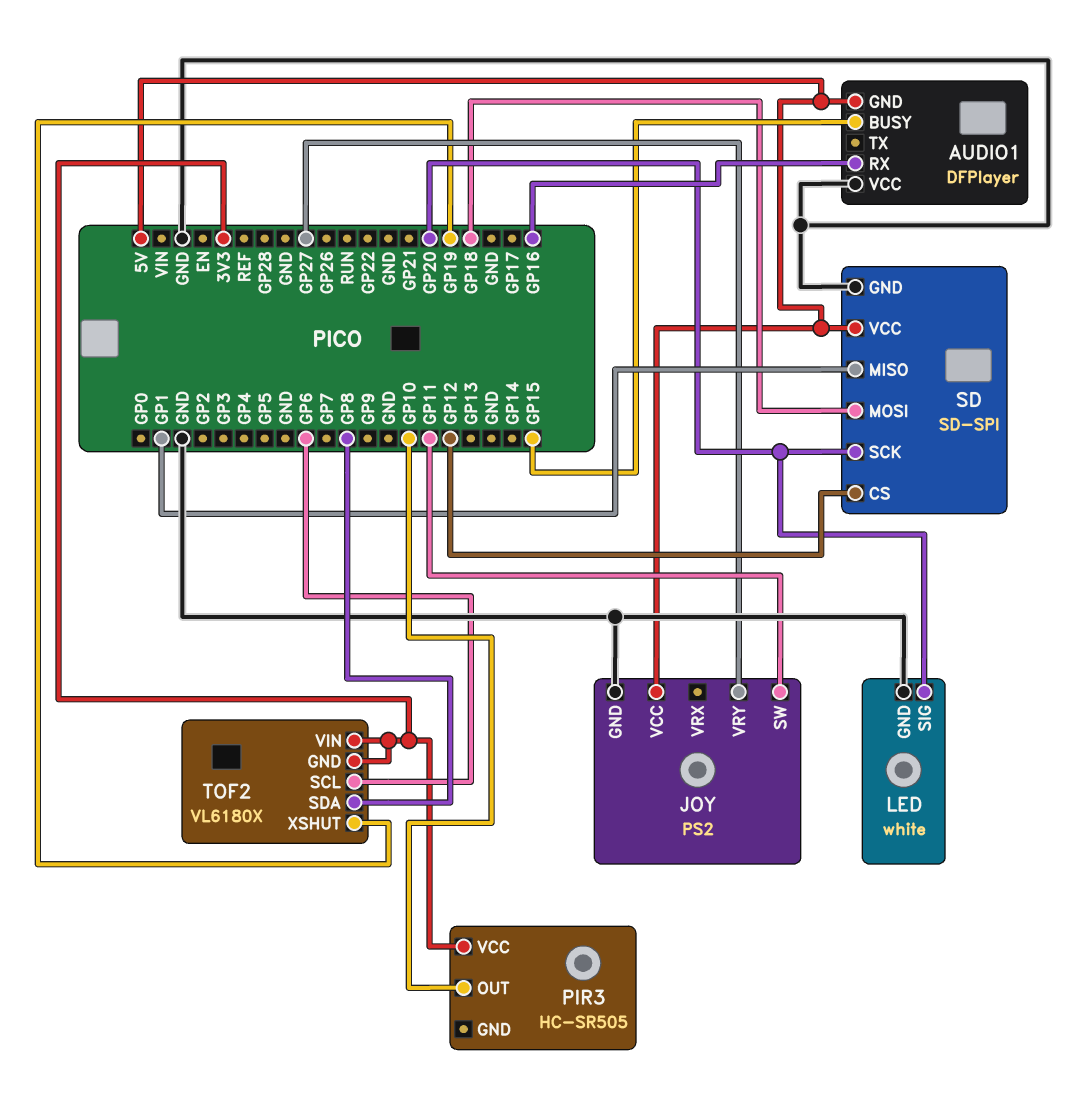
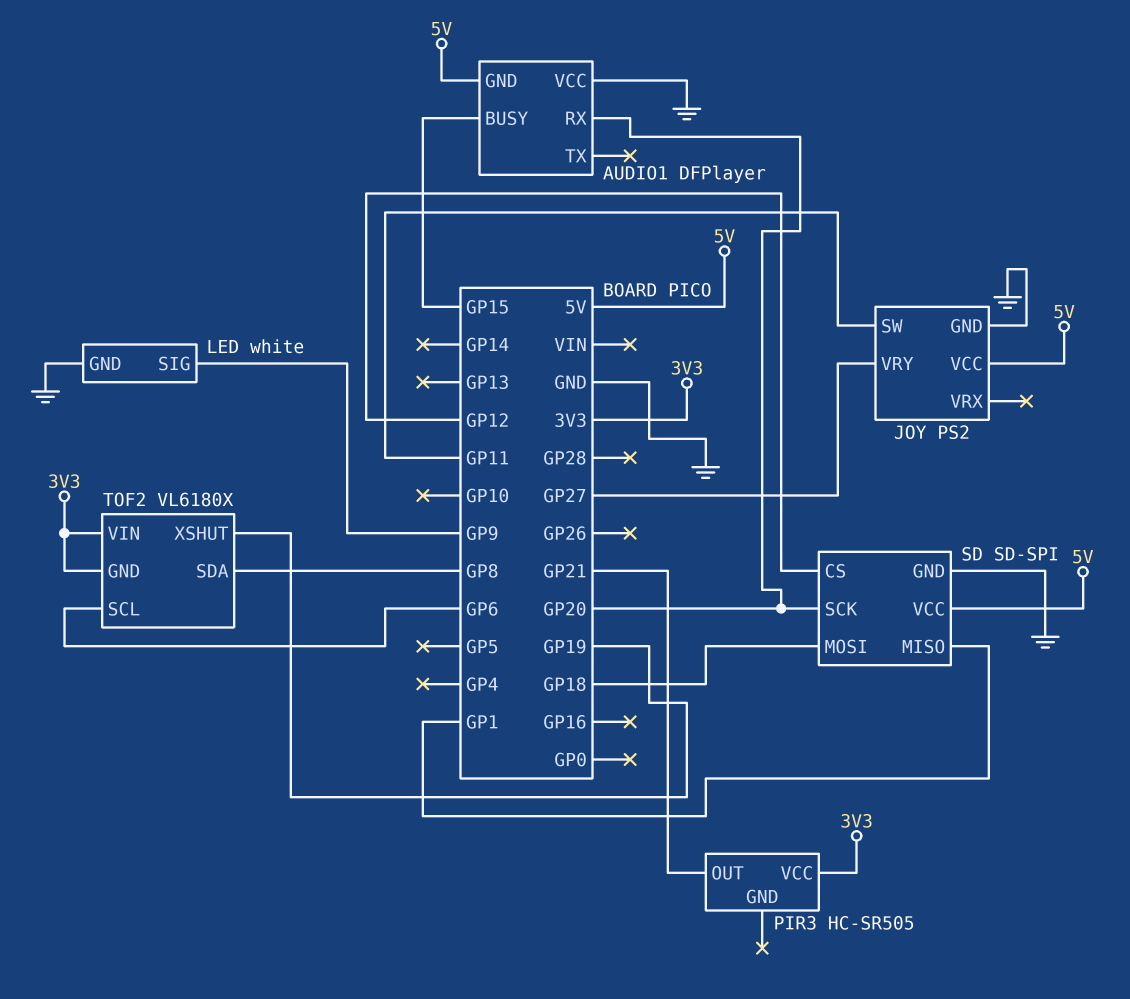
AUDIO1 pin RX: GP16 -> GP20
LED pin SIG: GP20 -> GP9
PIR3 pin OUT: GP10 -> GP21

